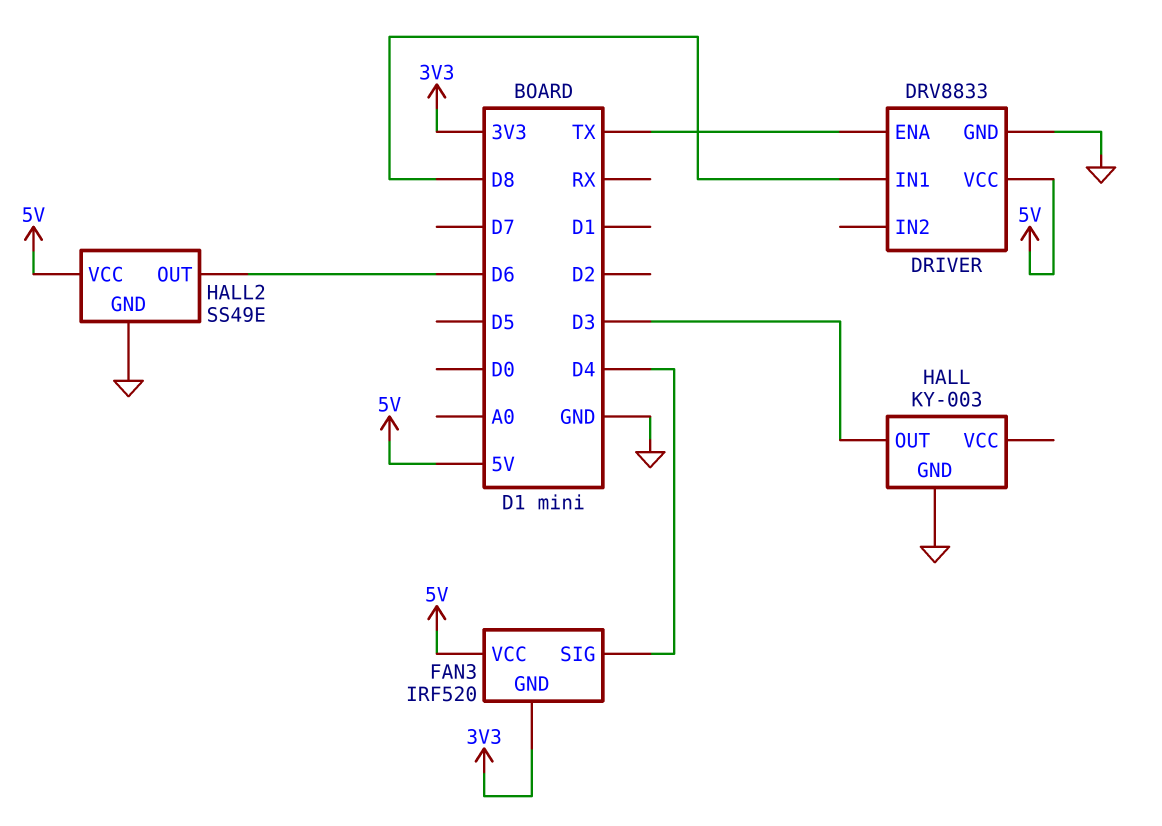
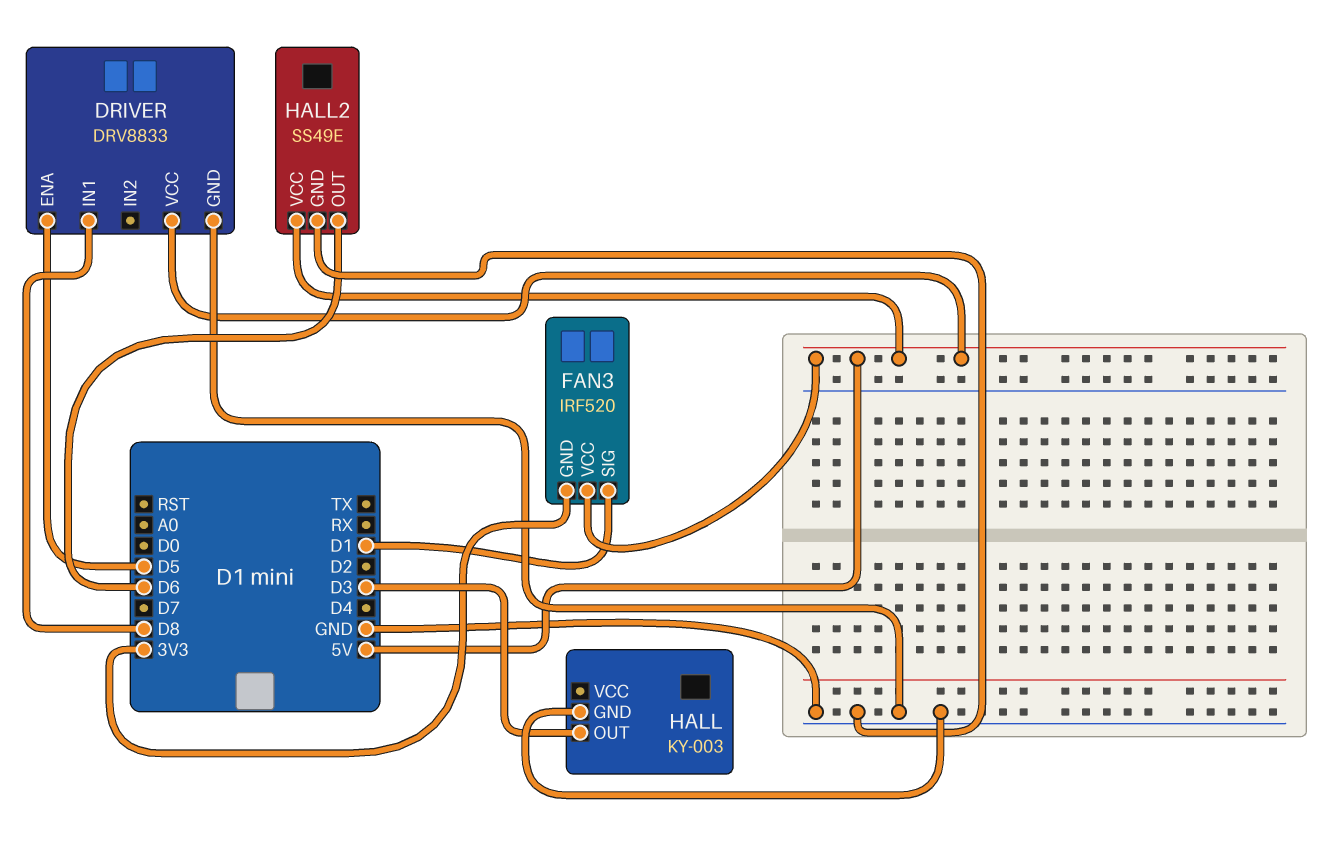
DRIVER pin ENA: TX -> D5
FAN3 pin SIG: D4 -> D1

